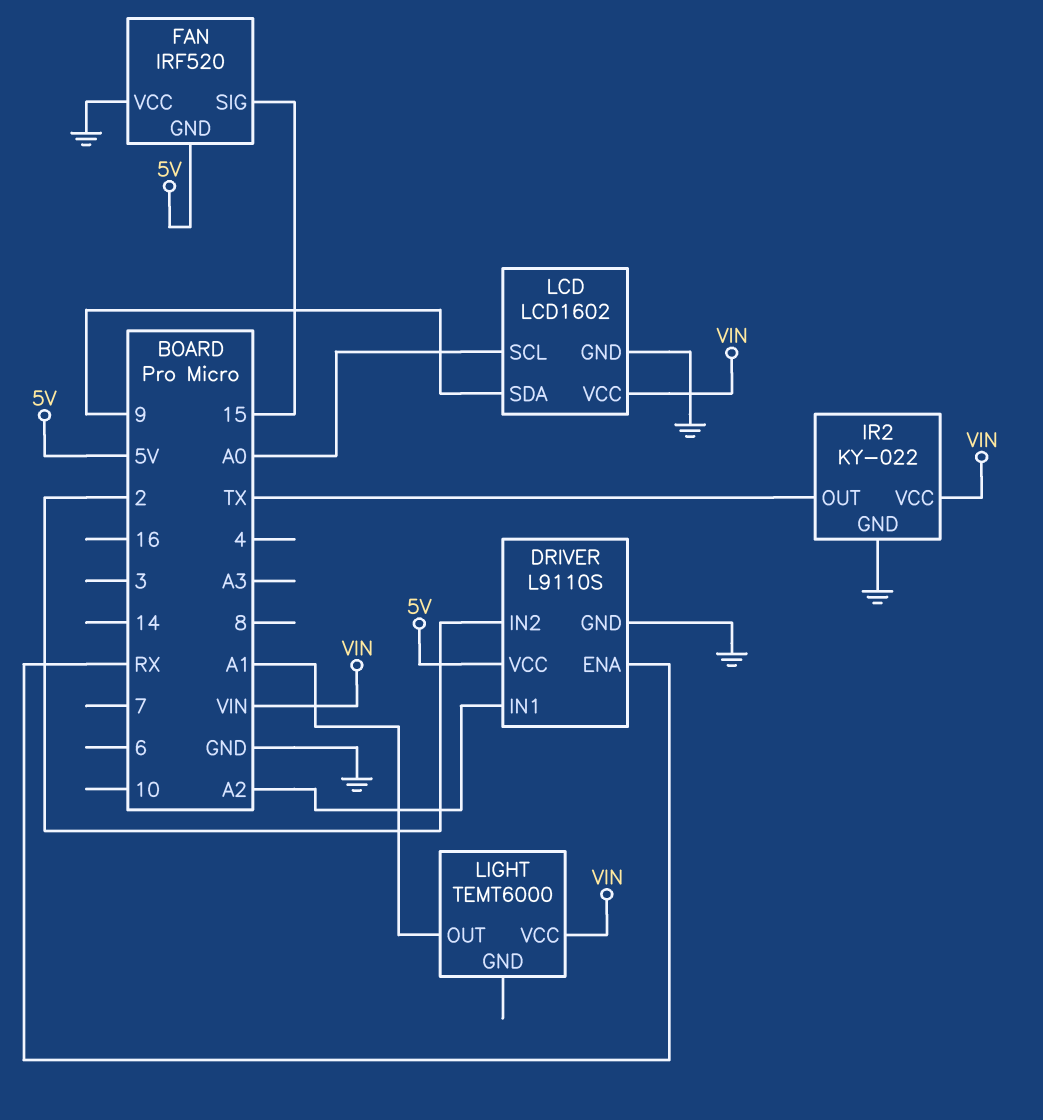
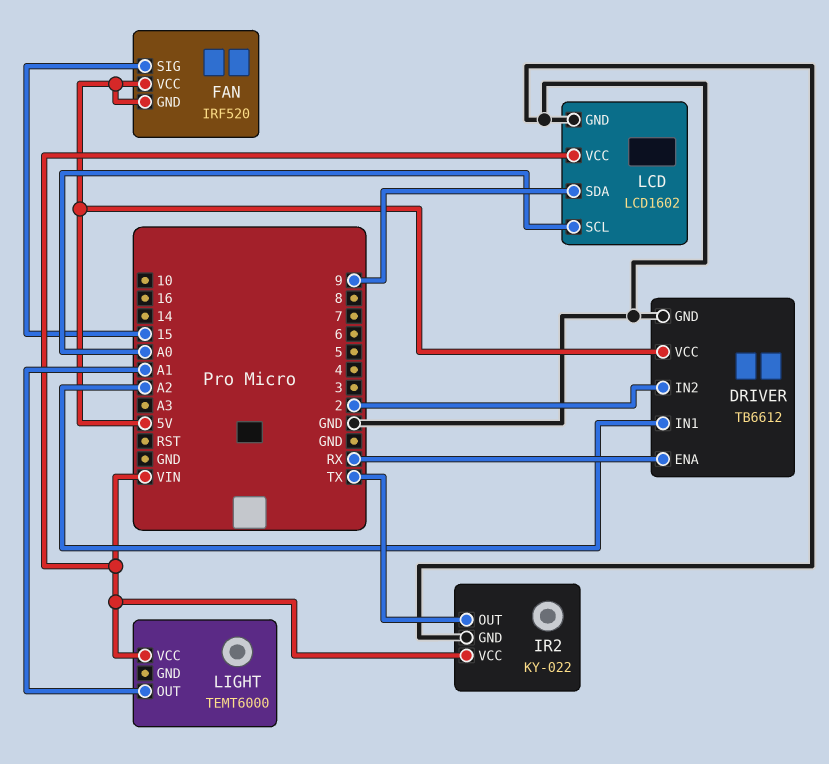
DRIVER: L9110S -> TB6612
FAN pin VCC: GND -> 5V

